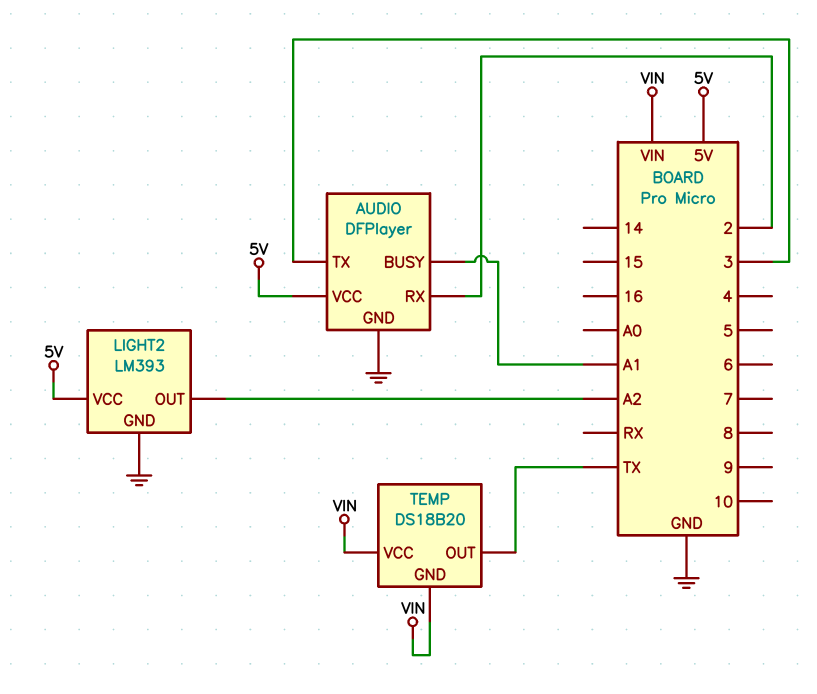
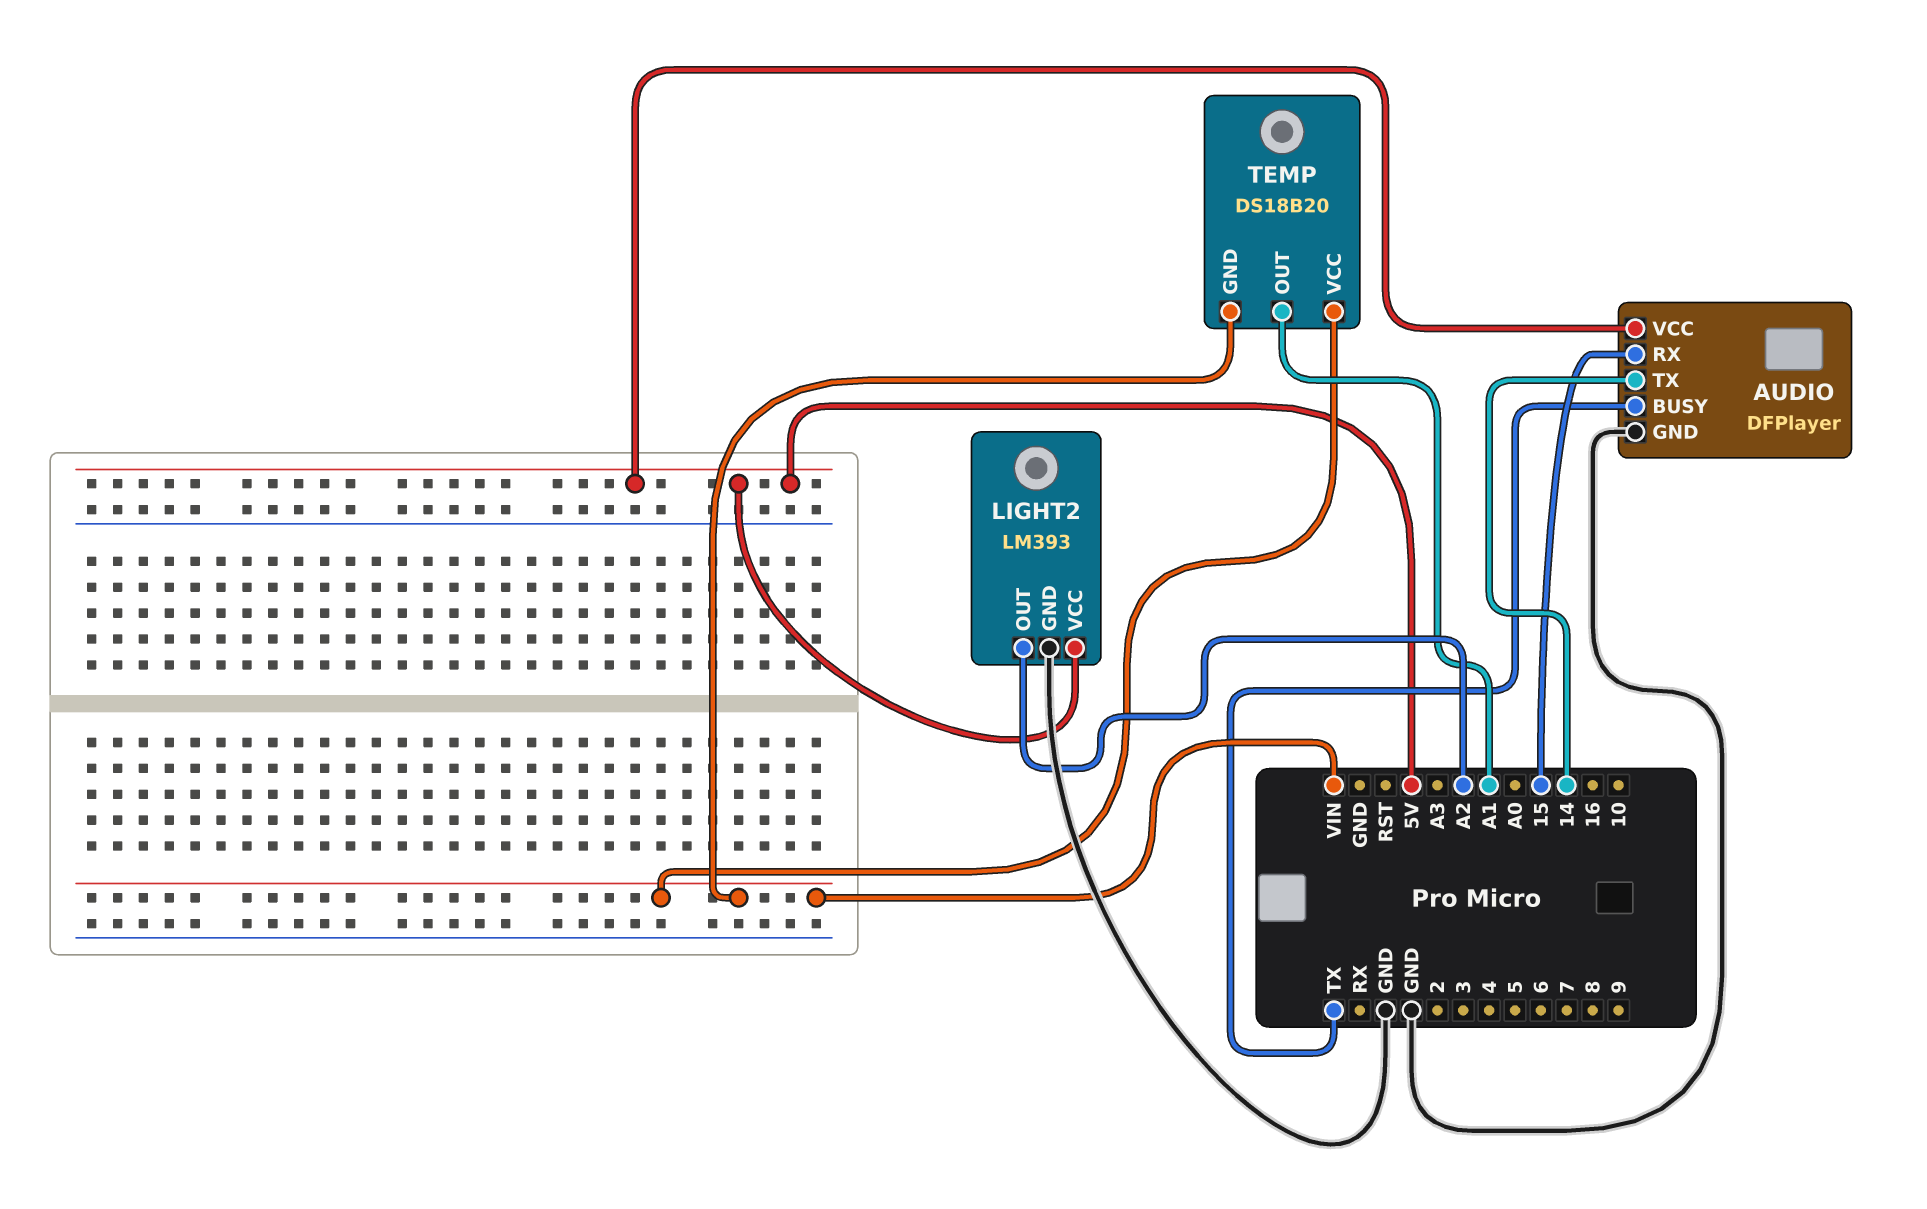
AUDIO pin BUSY: A1 -> TX
AUDIO pin RX: 2 -> 15
AUDIO pin TX: 3 -> 14
TEMP pin OUT: TX -> A1

